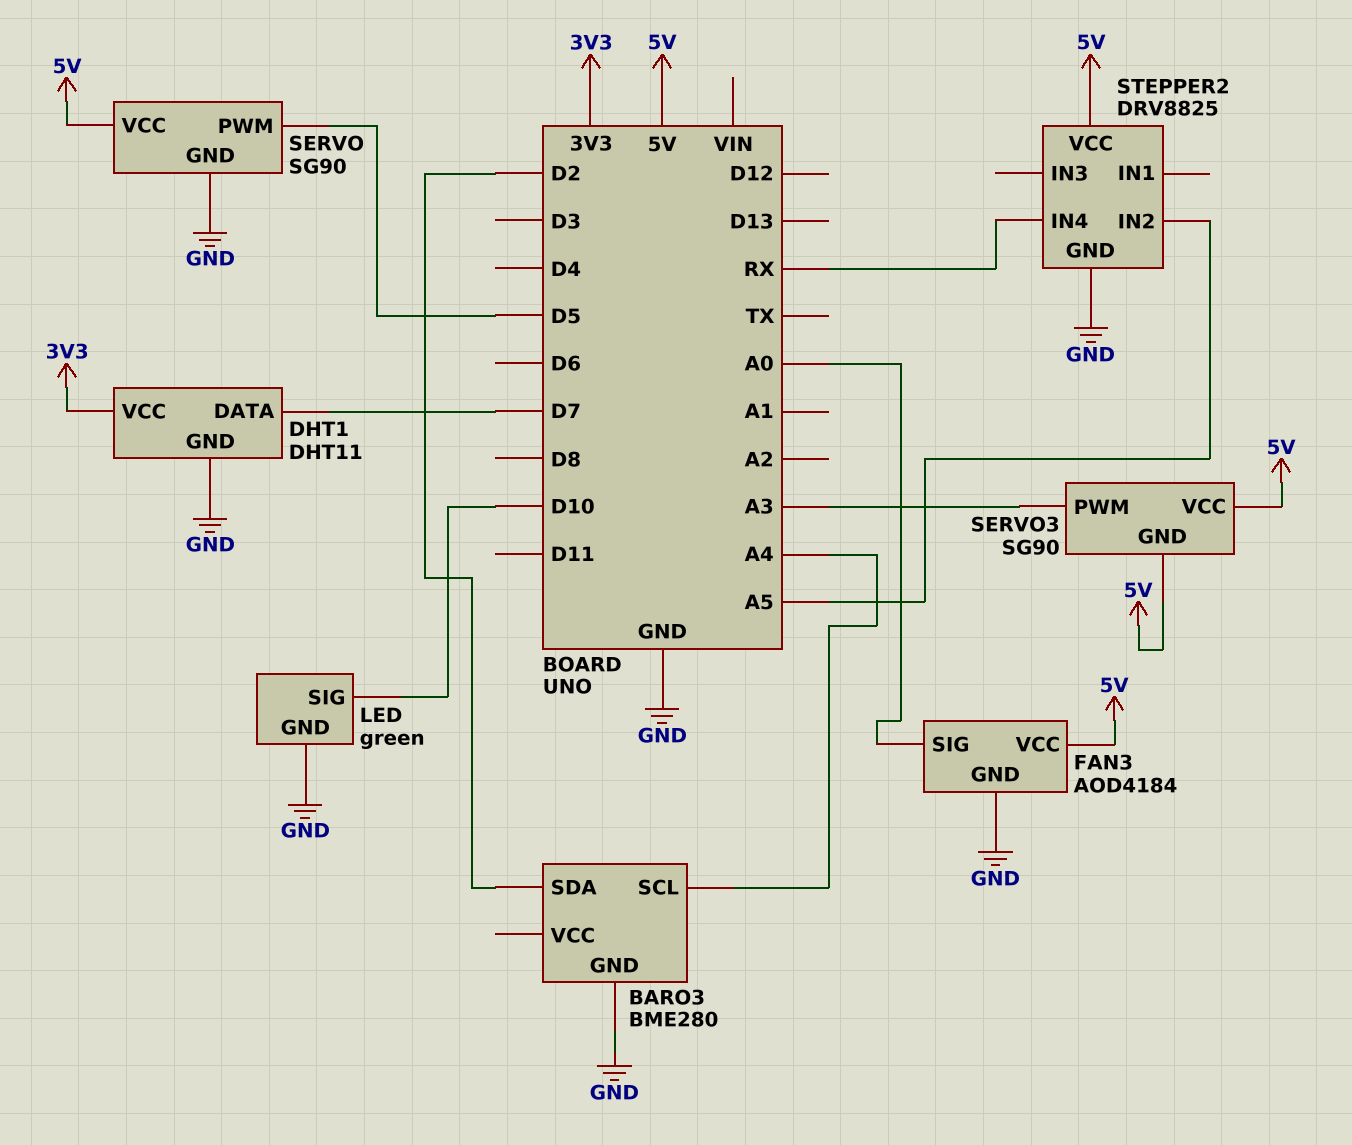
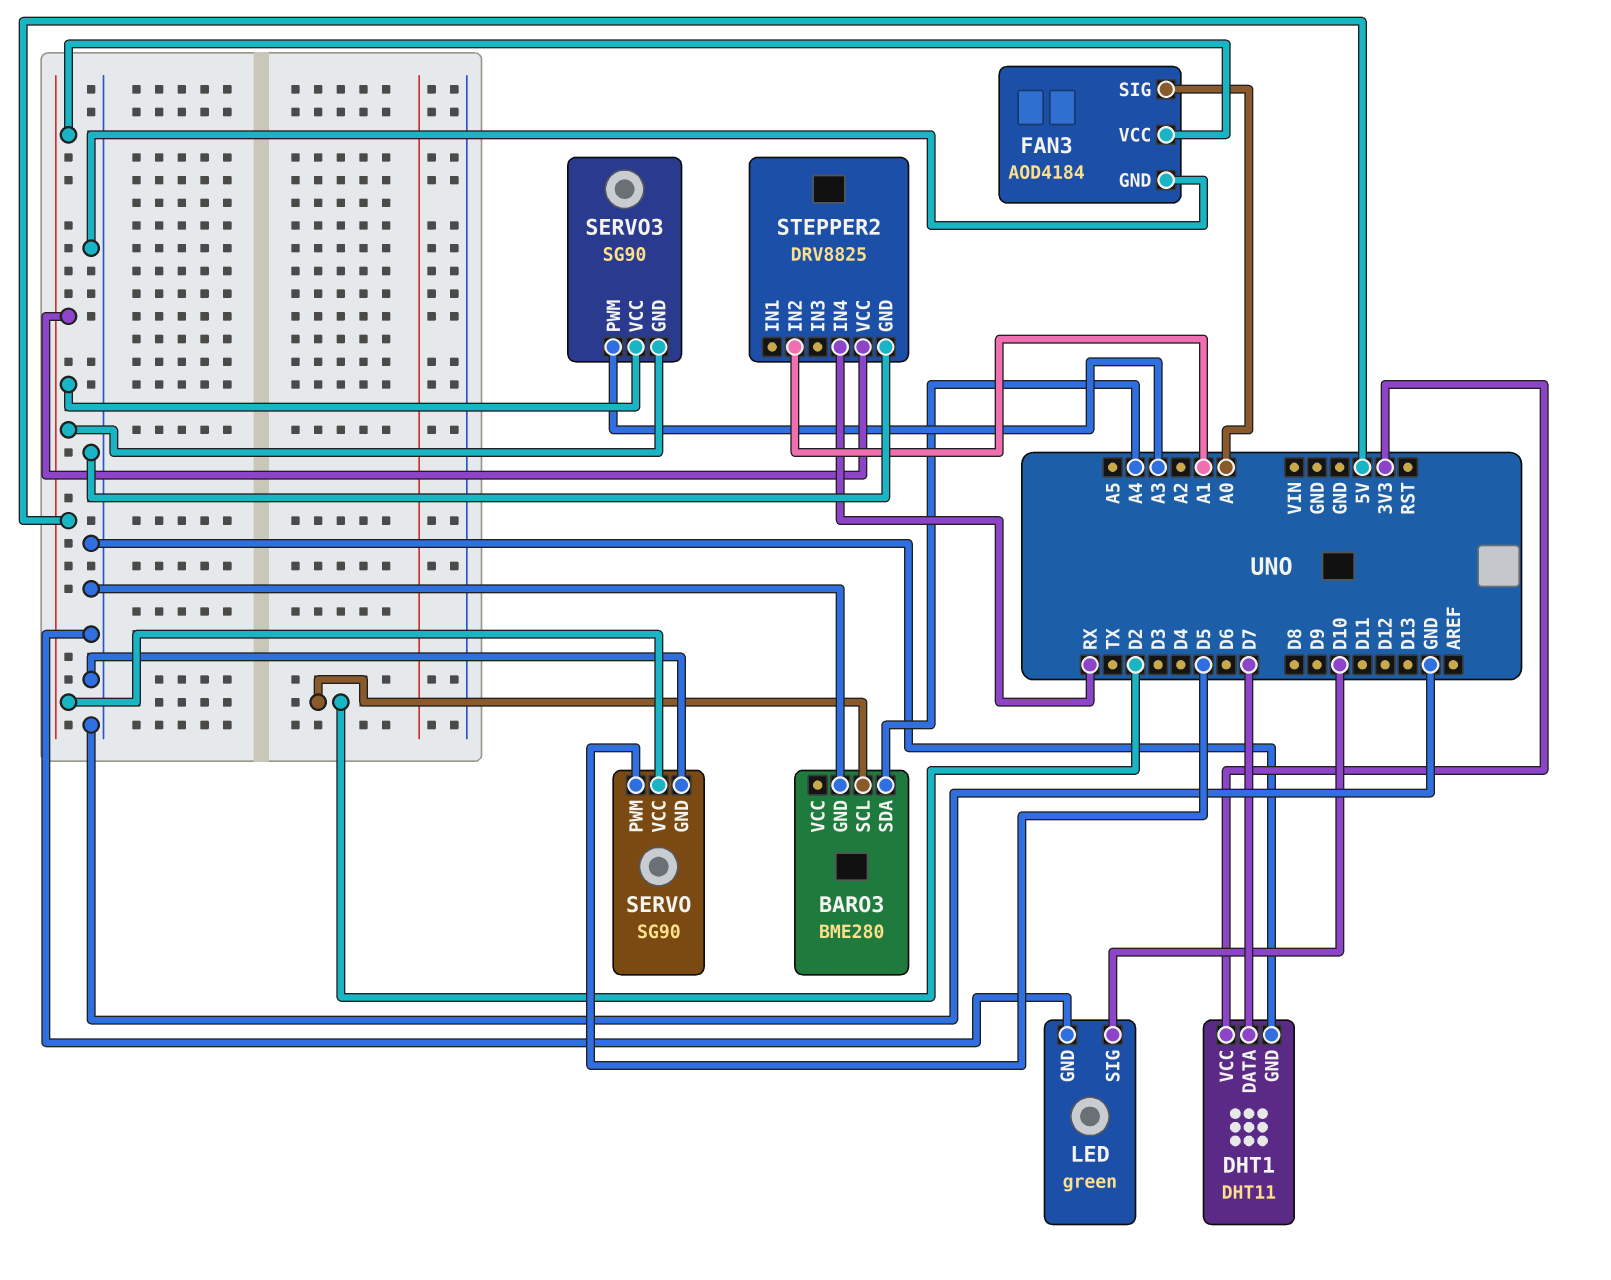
BARO3 pin SCL: A4 -> D2
BARO3 pin SDA: D2 -> A4
STEPPER2 pin IN2: A5 -> A1

